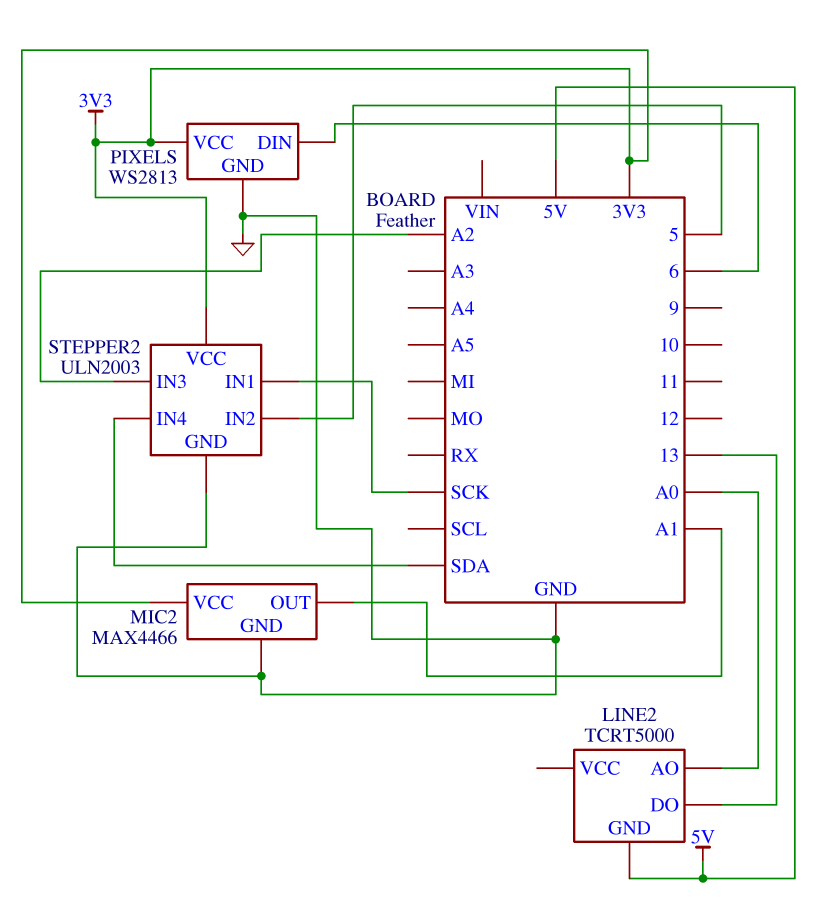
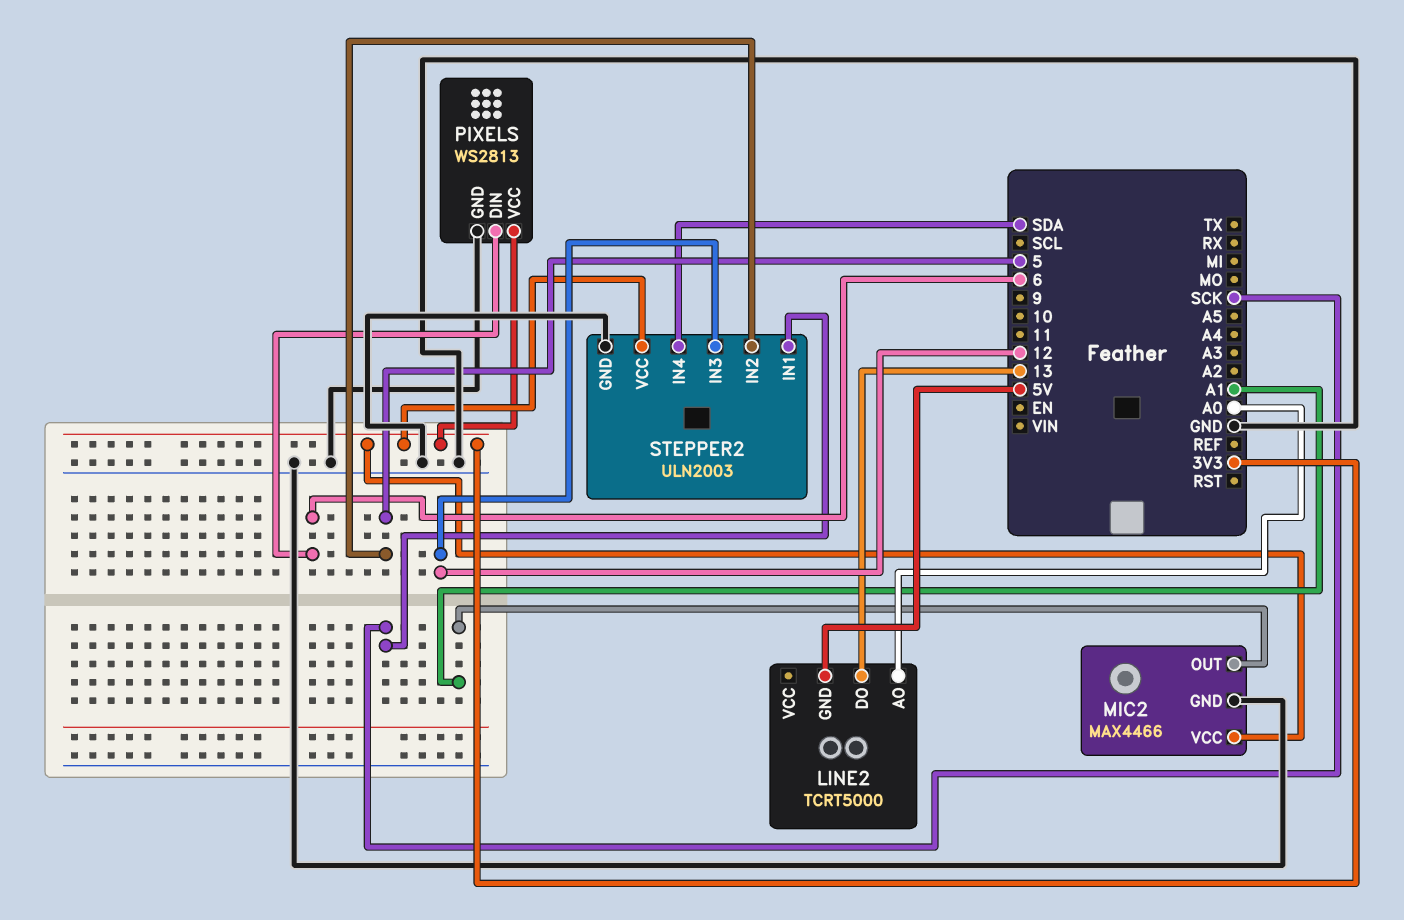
STEPPER2 pin IN3: A2 -> 12

